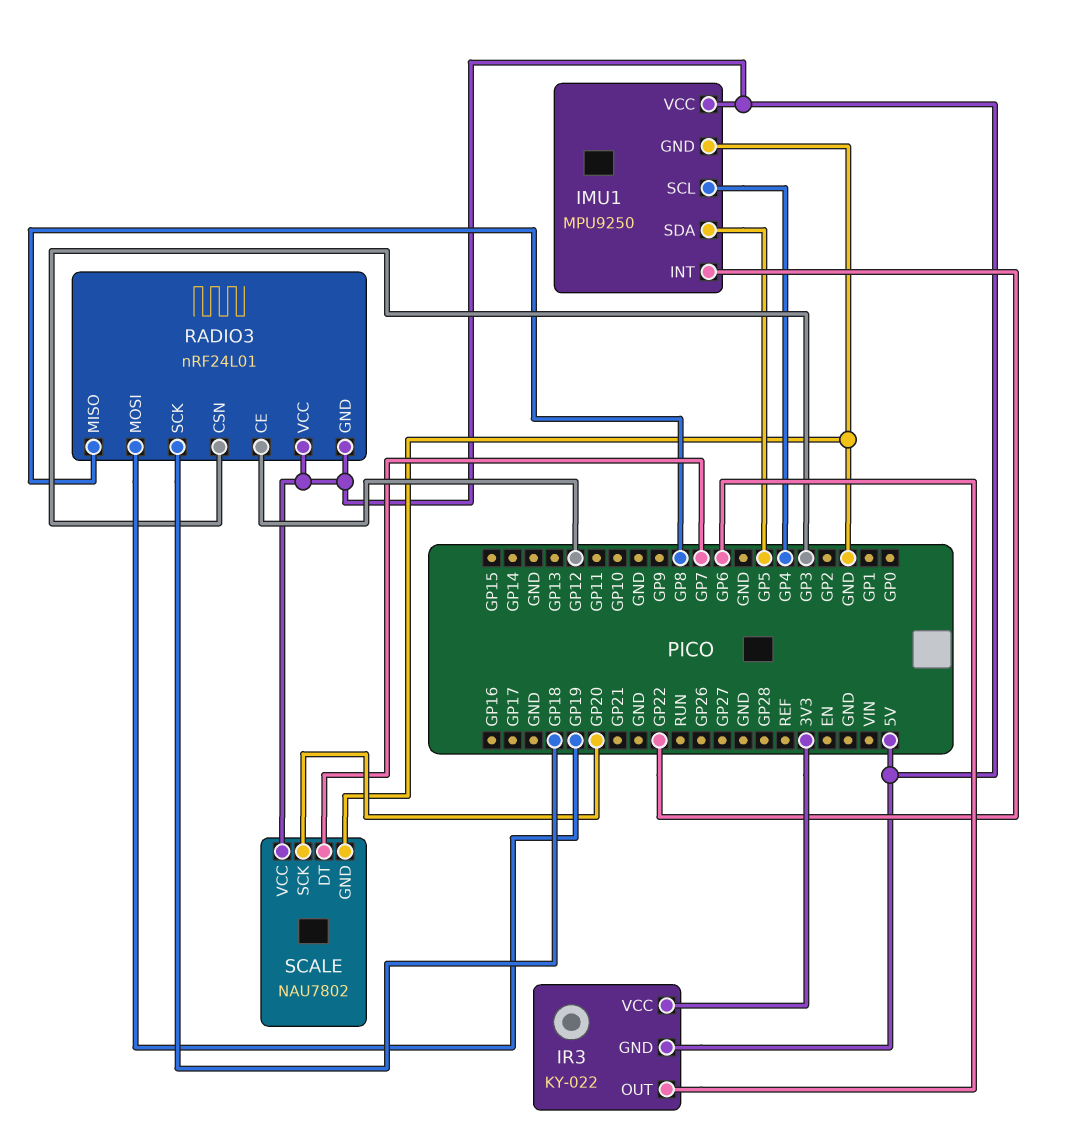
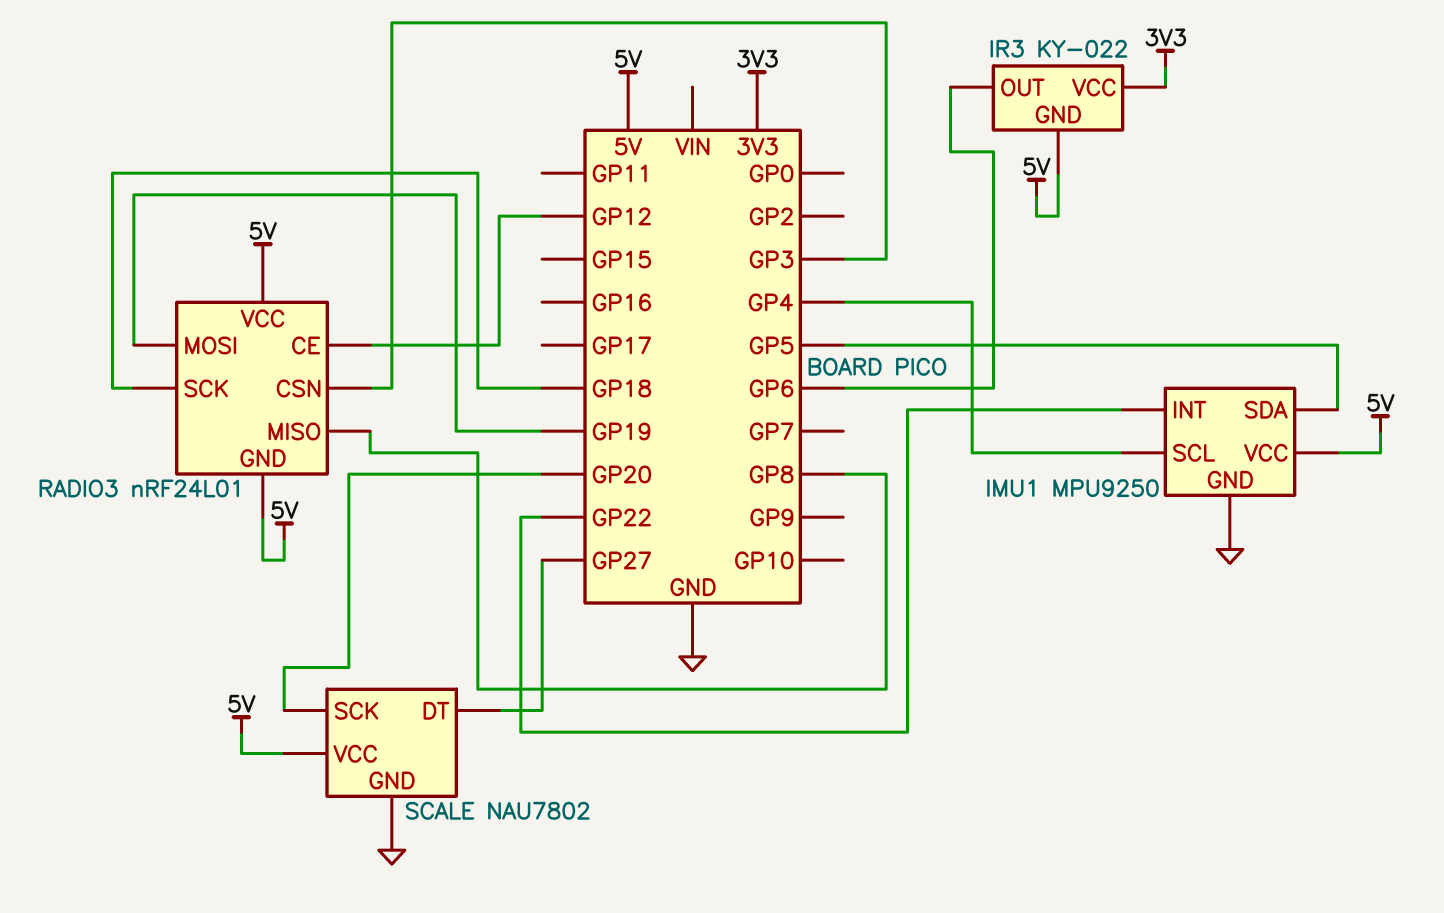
SCALE pin DT: GP7 -> GP27

